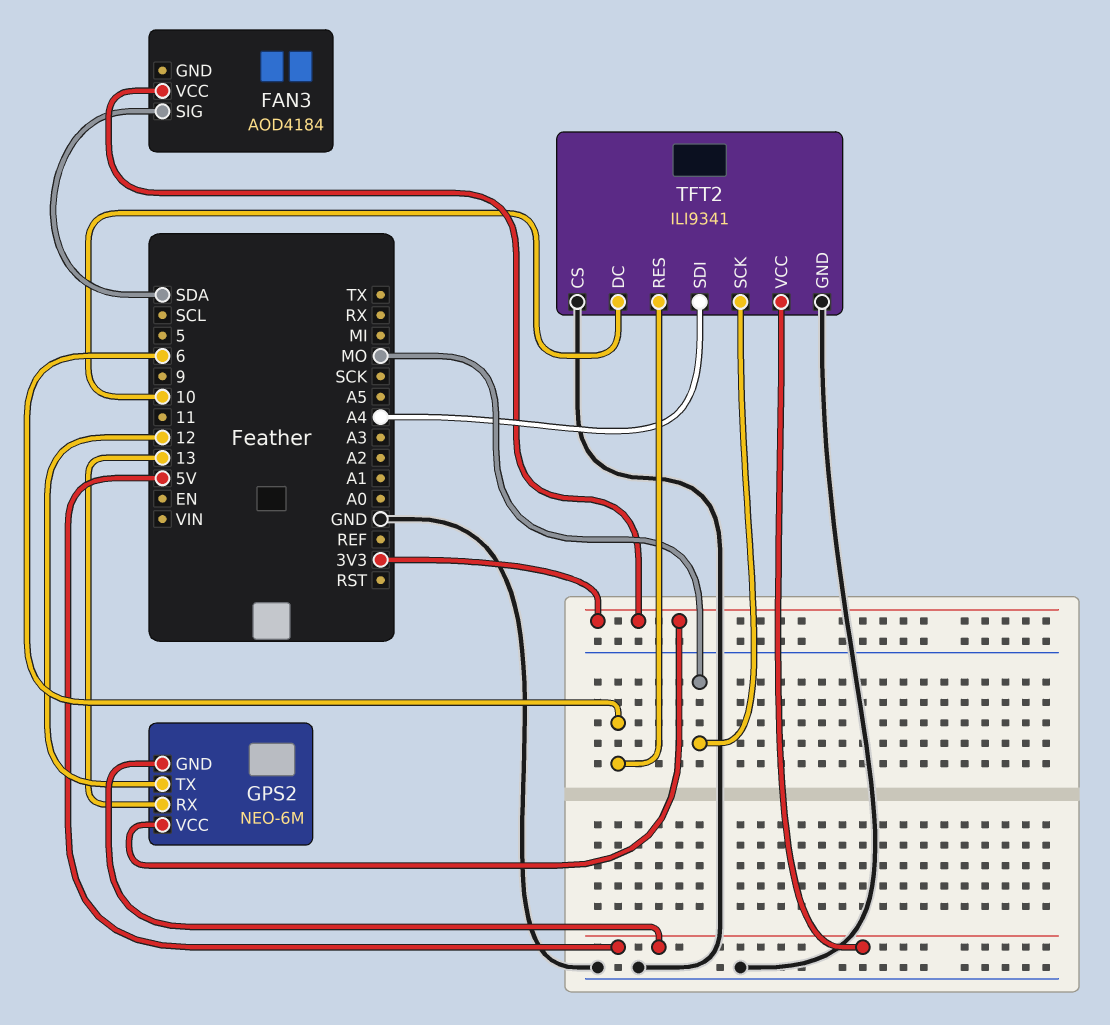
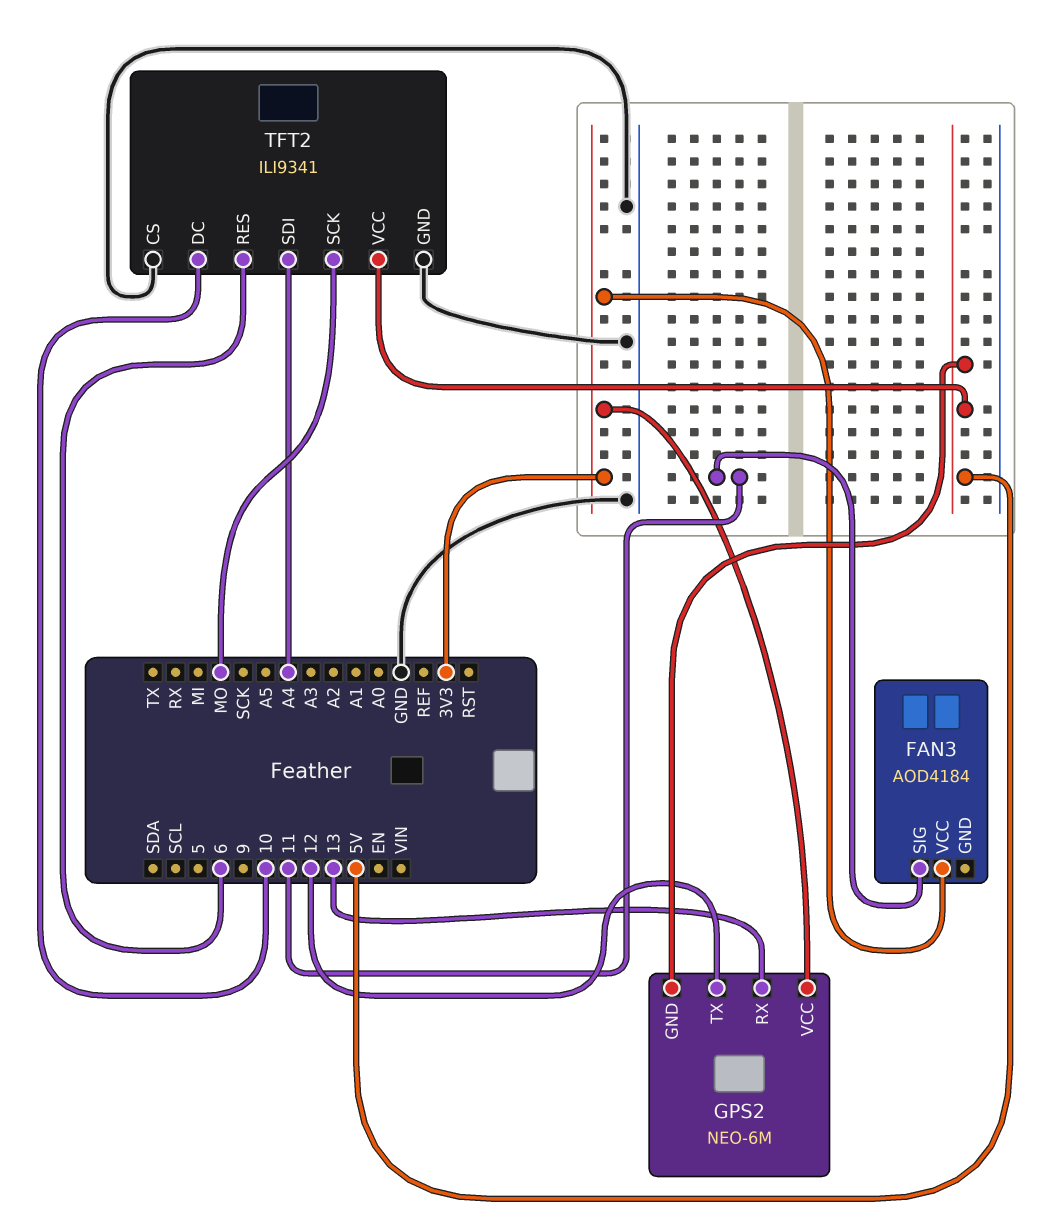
FAN3 pin SIG: SDA -> 11

